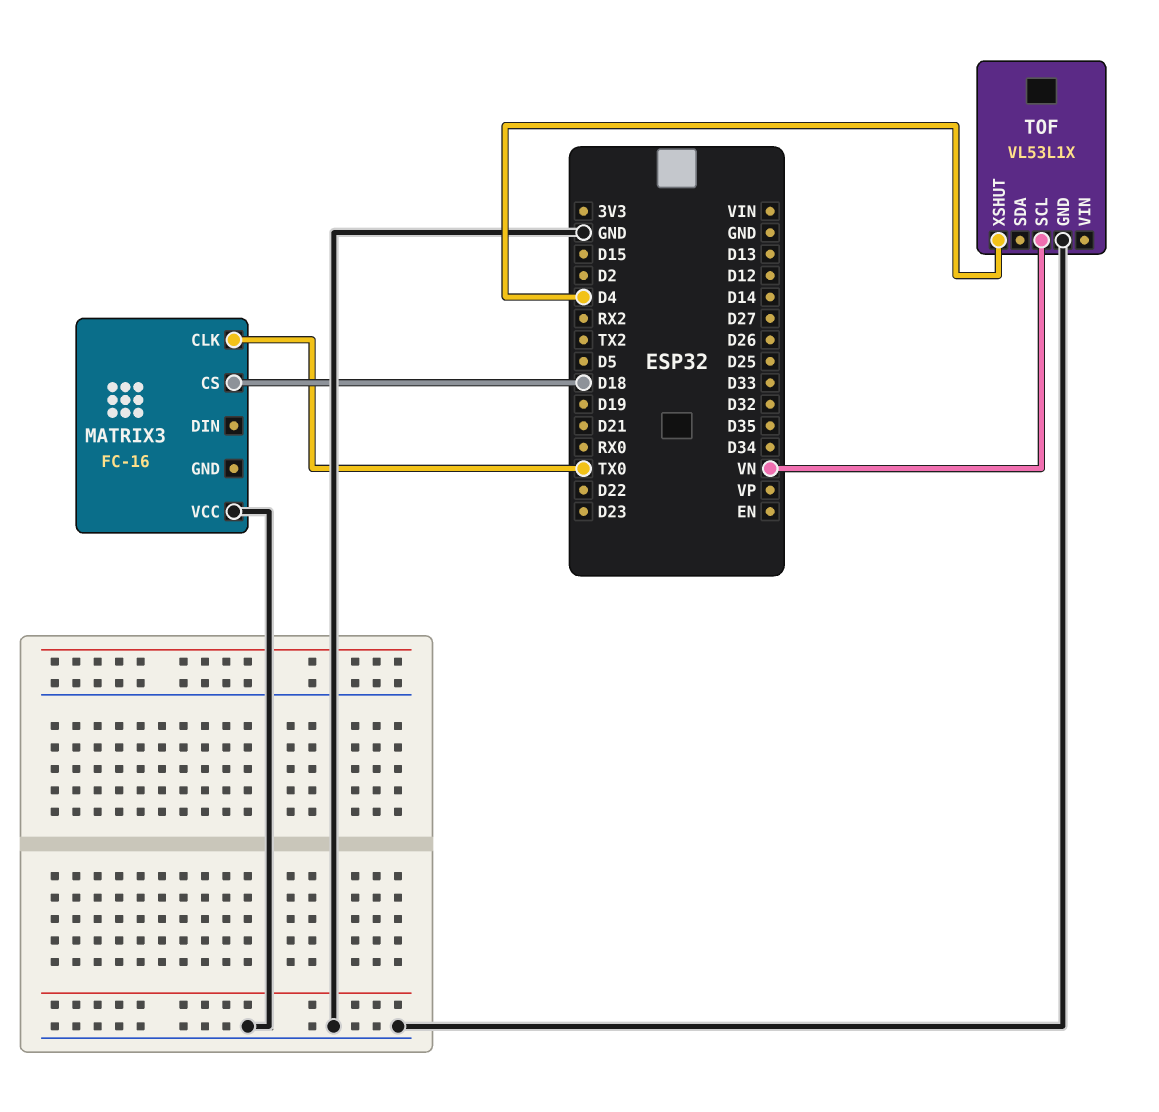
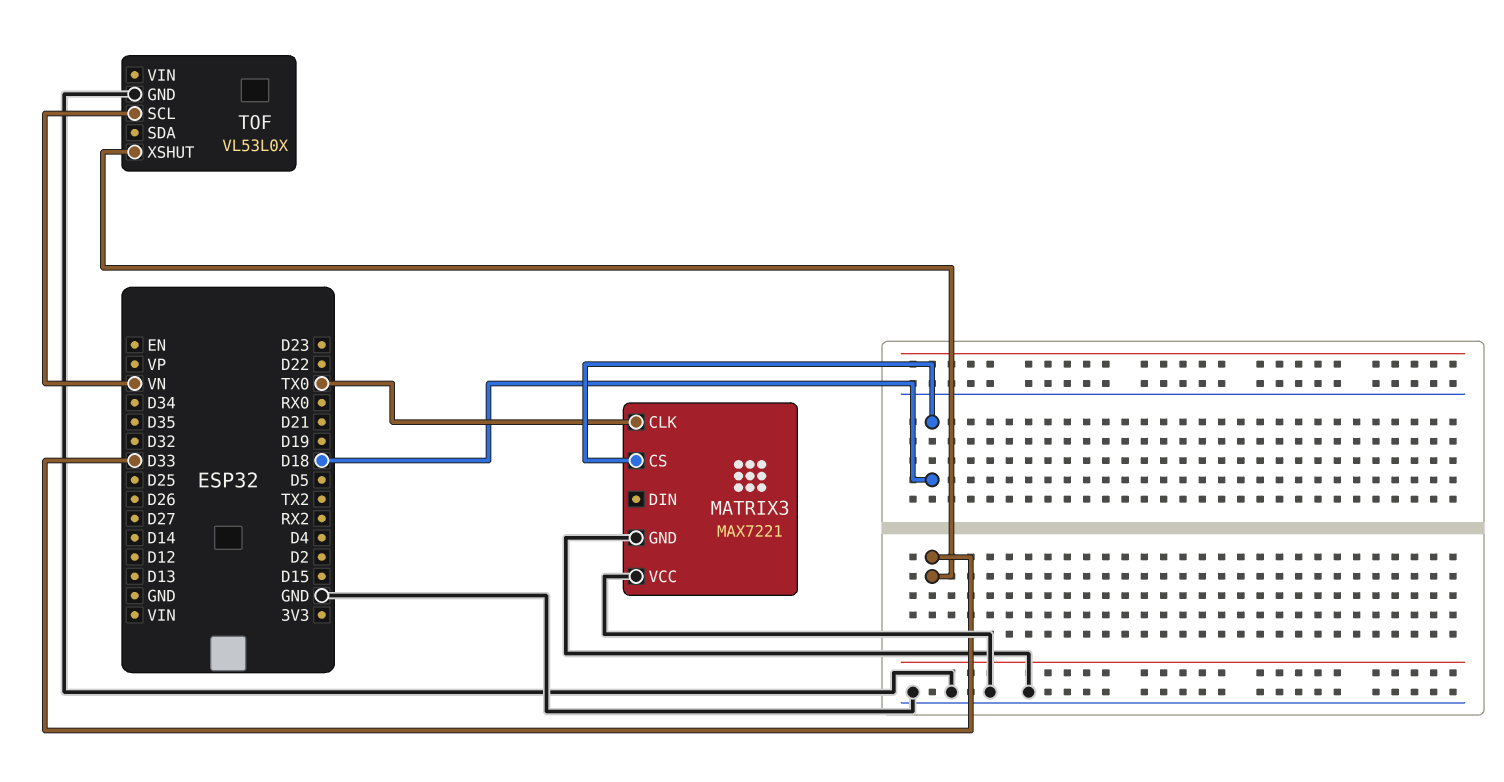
MATRIX3: FC-16 -> MAX7221
MATRIX3 pin GND: none -> GND
TOF: VL53L1X -> VL53L0X
TOF pin XSHUT: D4 -> D33

